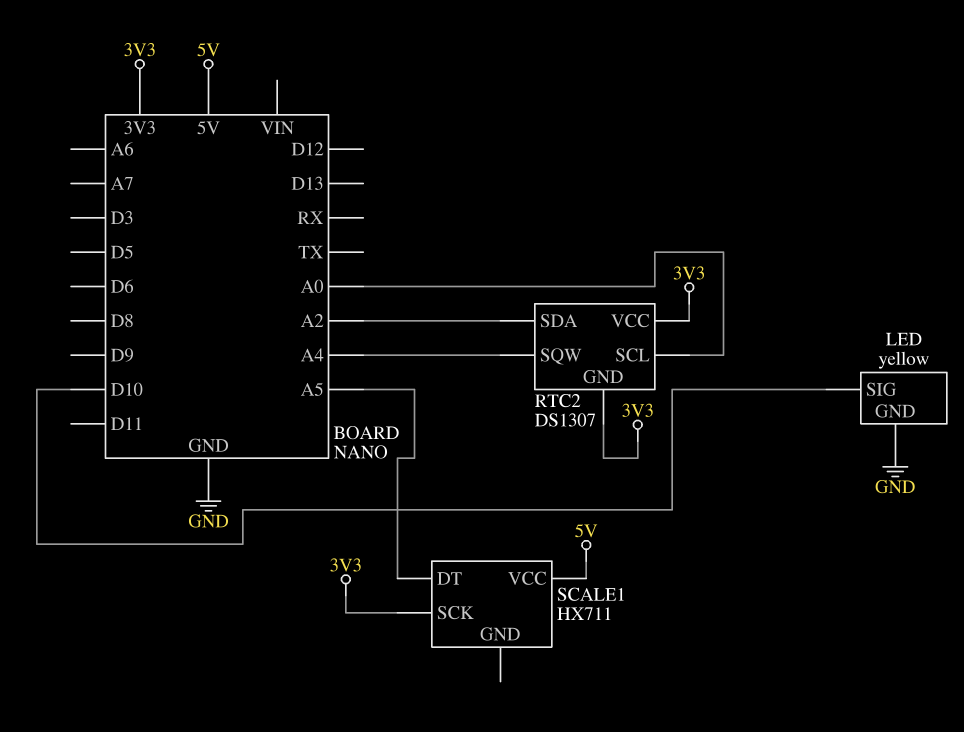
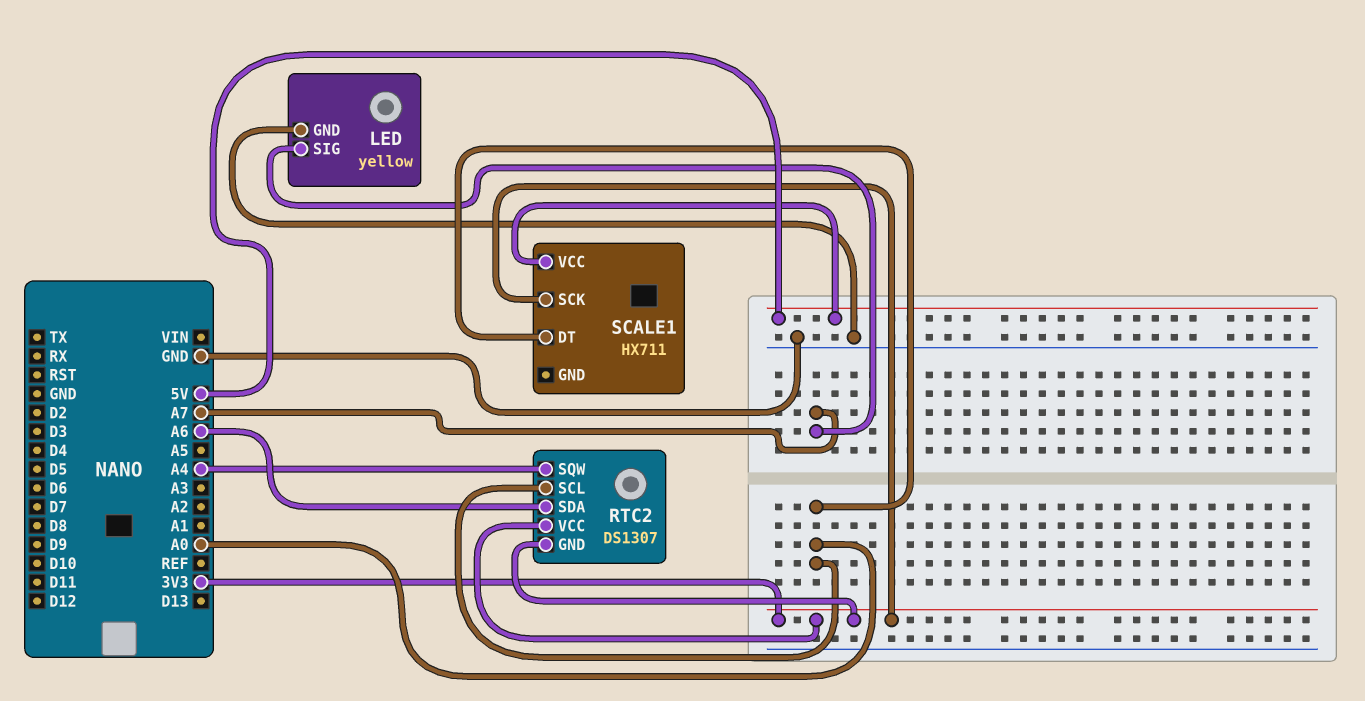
LED pin SIG: D10 -> A7
RTC2 pin SDA: A2 -> A6
SCALE1 pin DT: A5 -> A0

